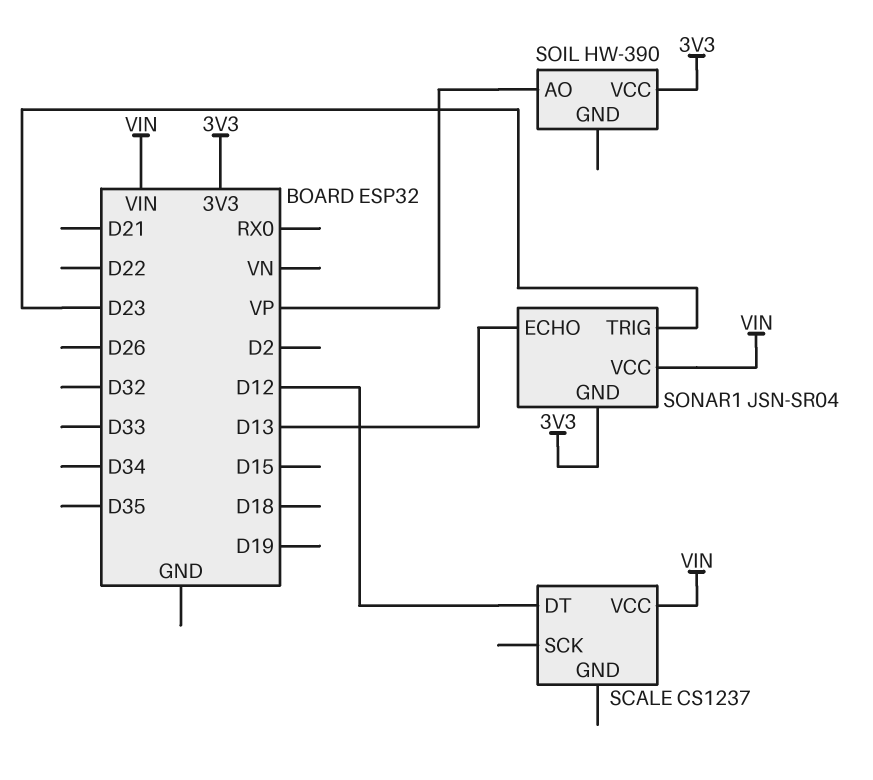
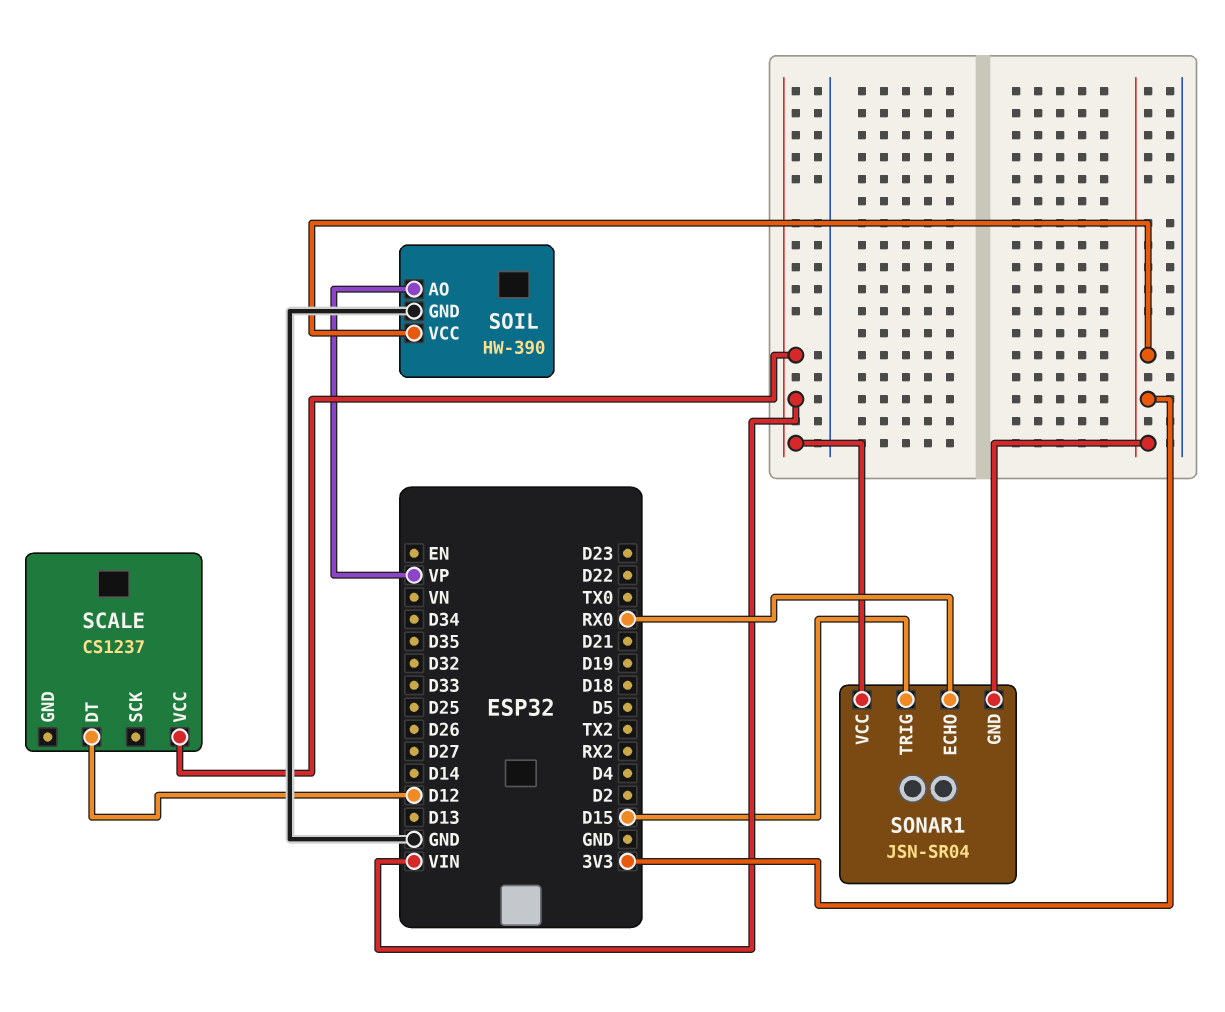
SOIL pin GND: none -> GND
SONAR1 pin ECHO: D13 -> RX0
SONAR1 pin TRIG: D23 -> D15

